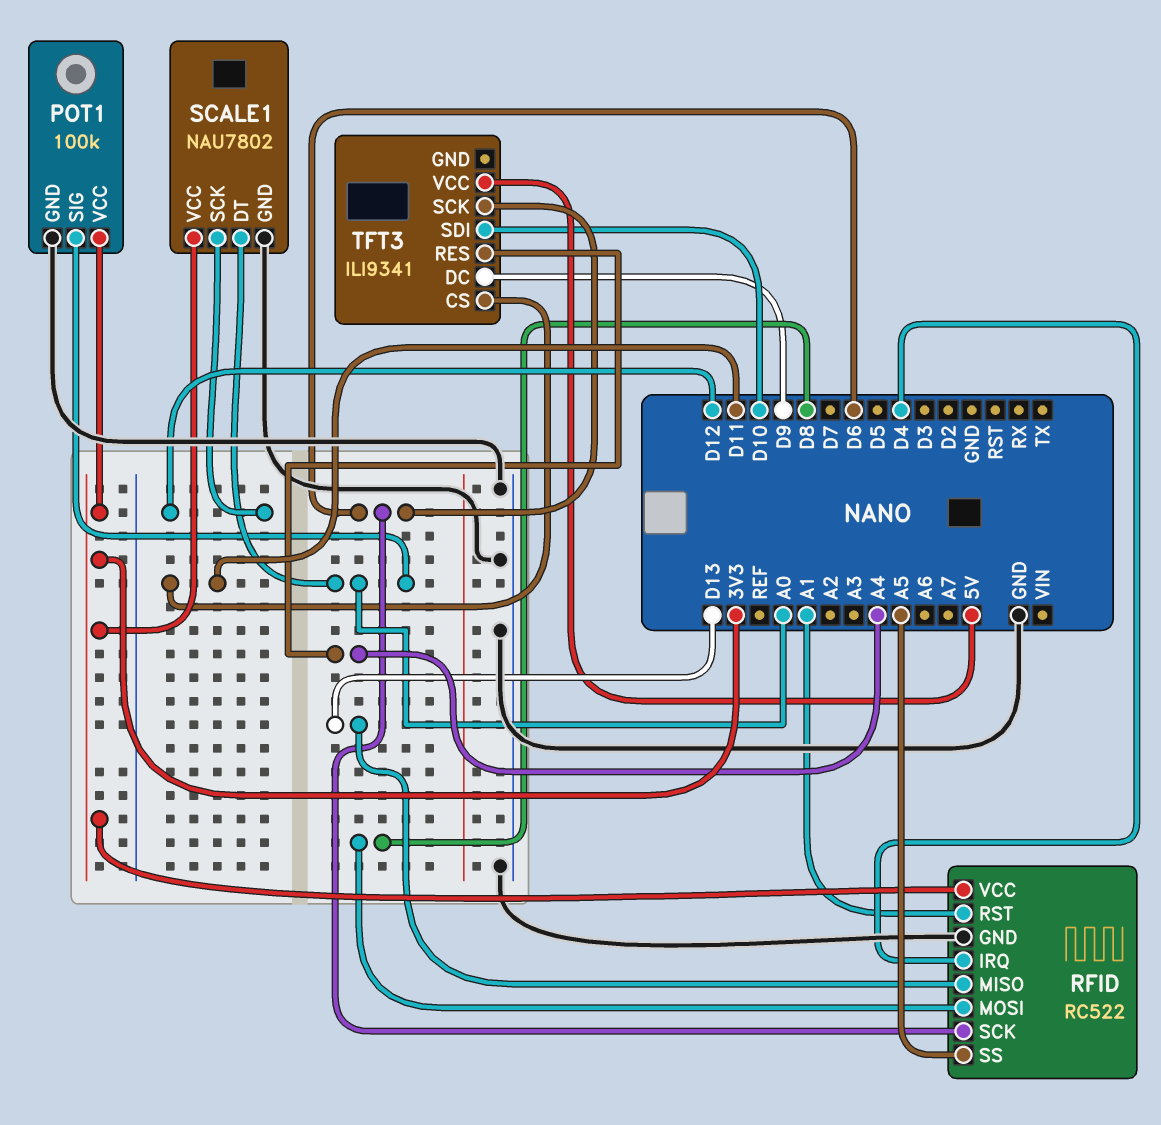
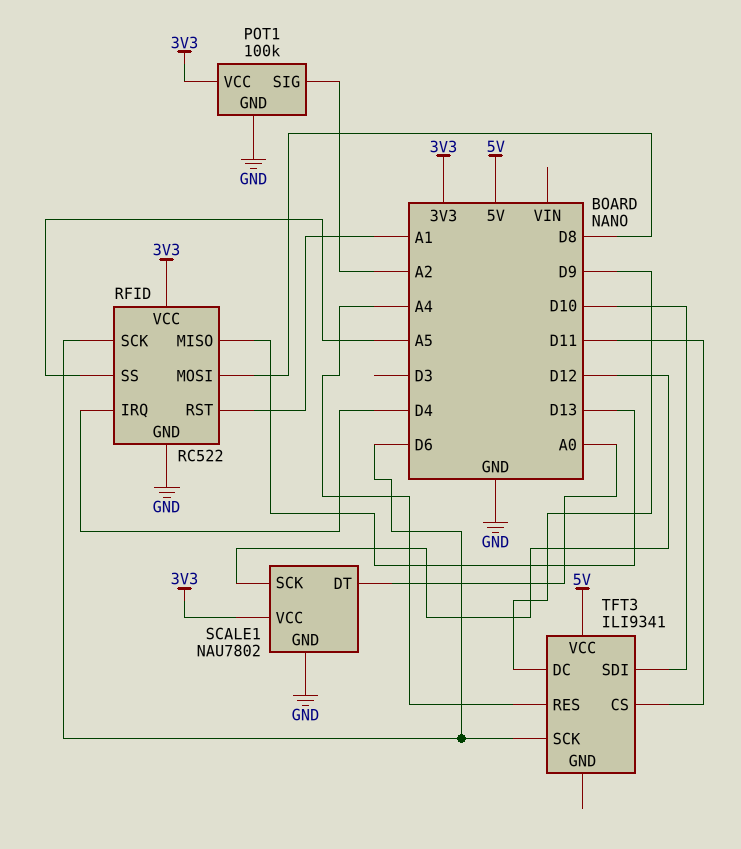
POT1 pin SIG: A0 -> A2

